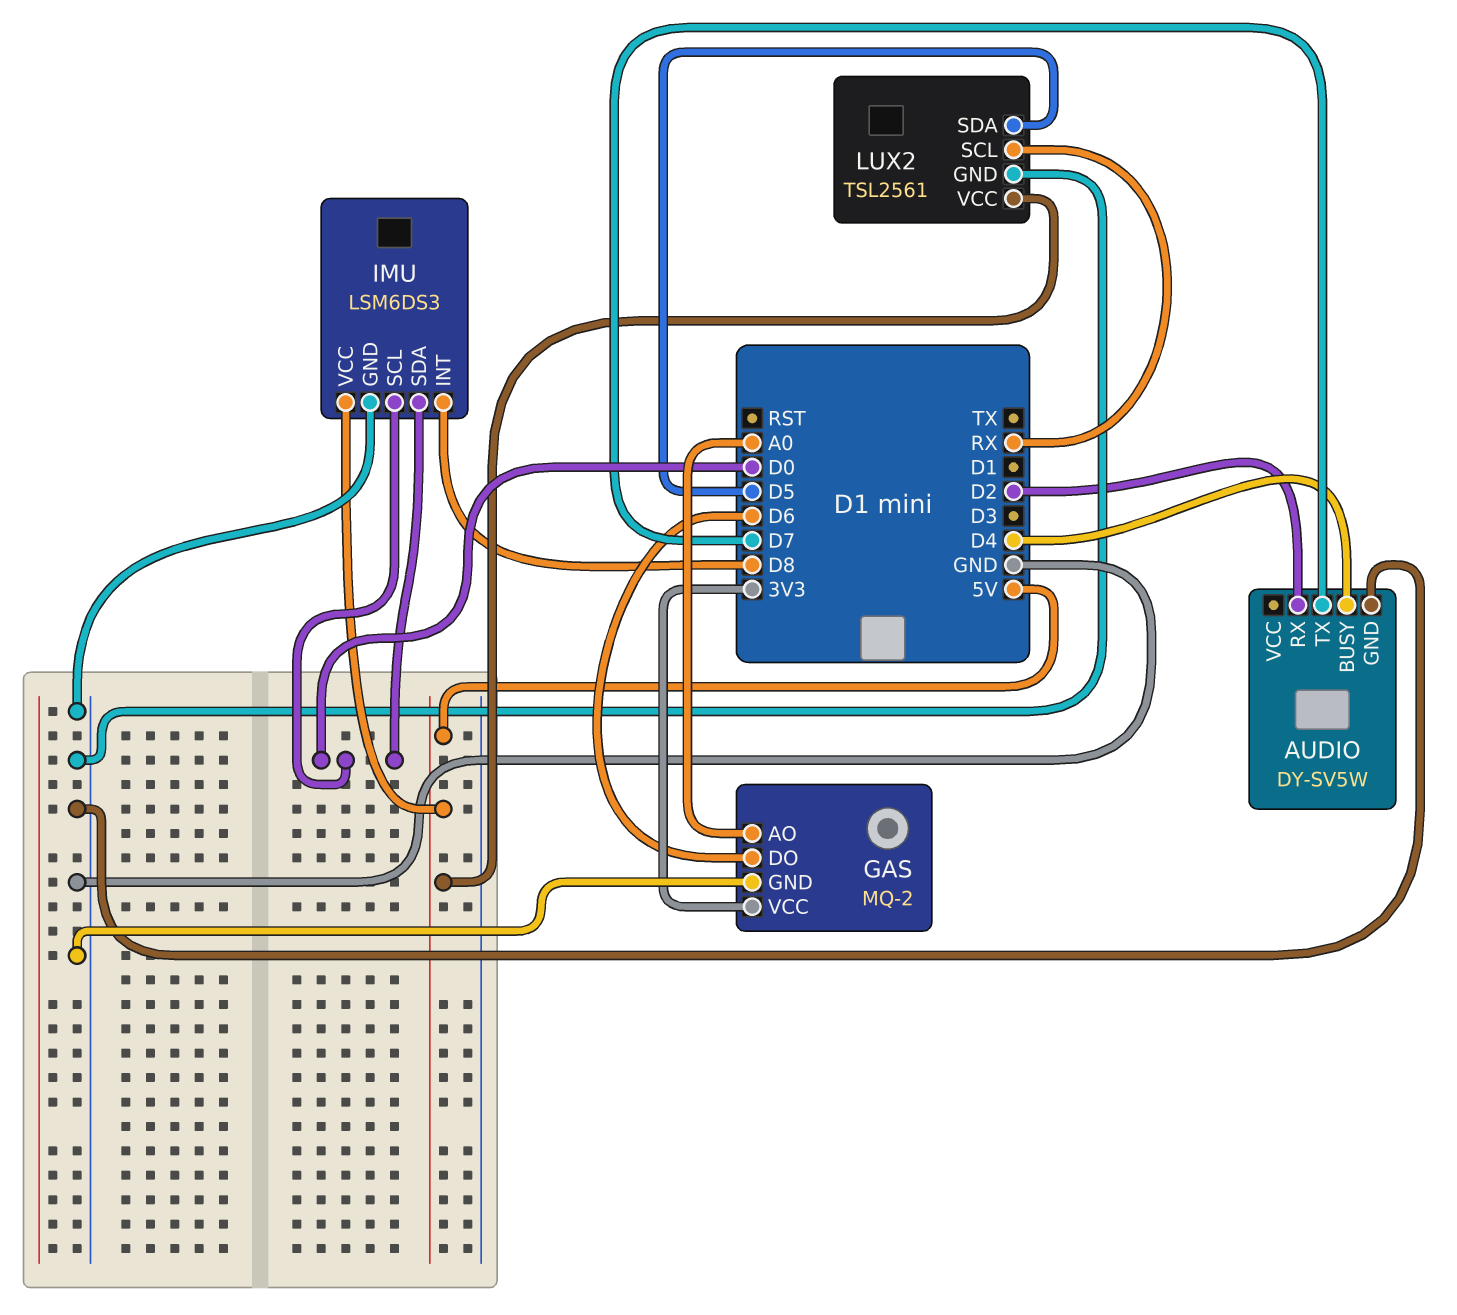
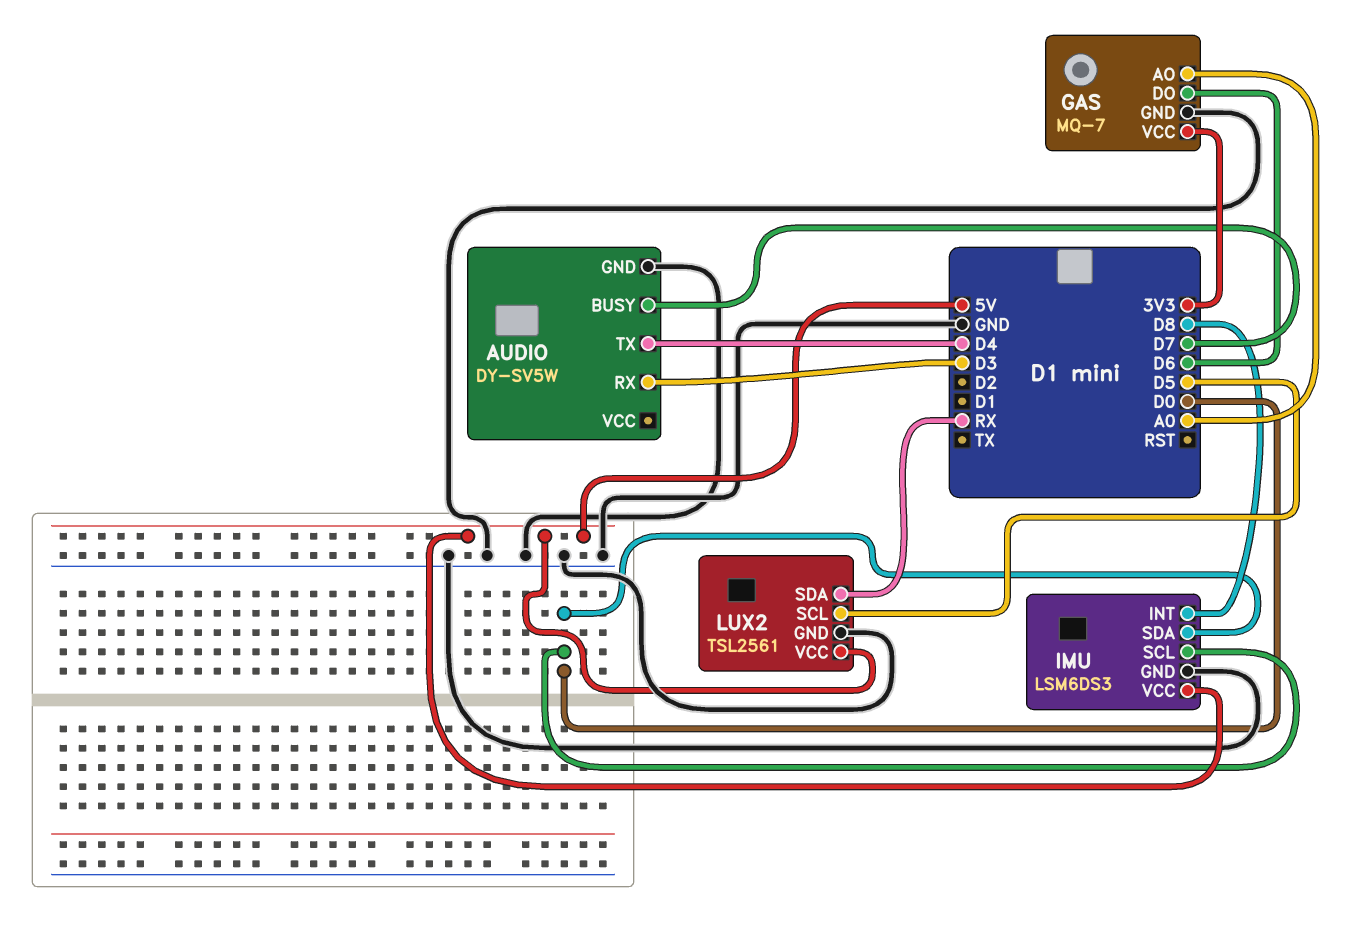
AUDIO pin BUSY: D4 -> D7
AUDIO pin RX: D2 -> D3
AUDIO pin TX: D7 -> D4
GAS: MQ-2 -> MQ-7
LUX2 pin SCL: RX -> D5
LUX2 pin SDA: D5 -> RX

